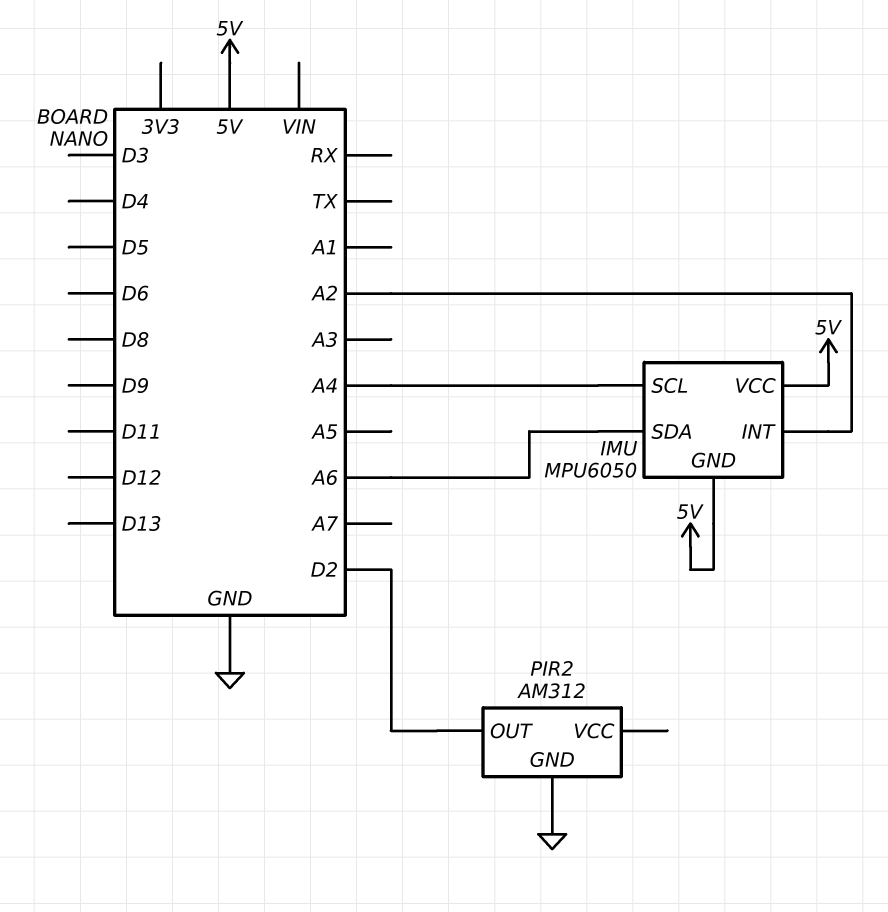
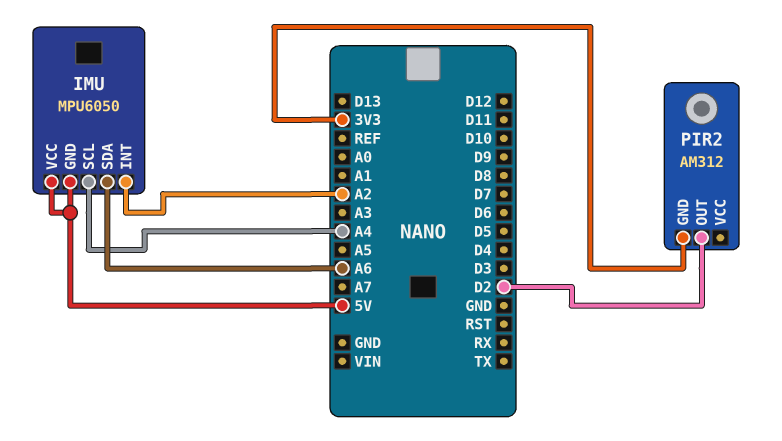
PIR2 pin GND: GND -> 3V3

